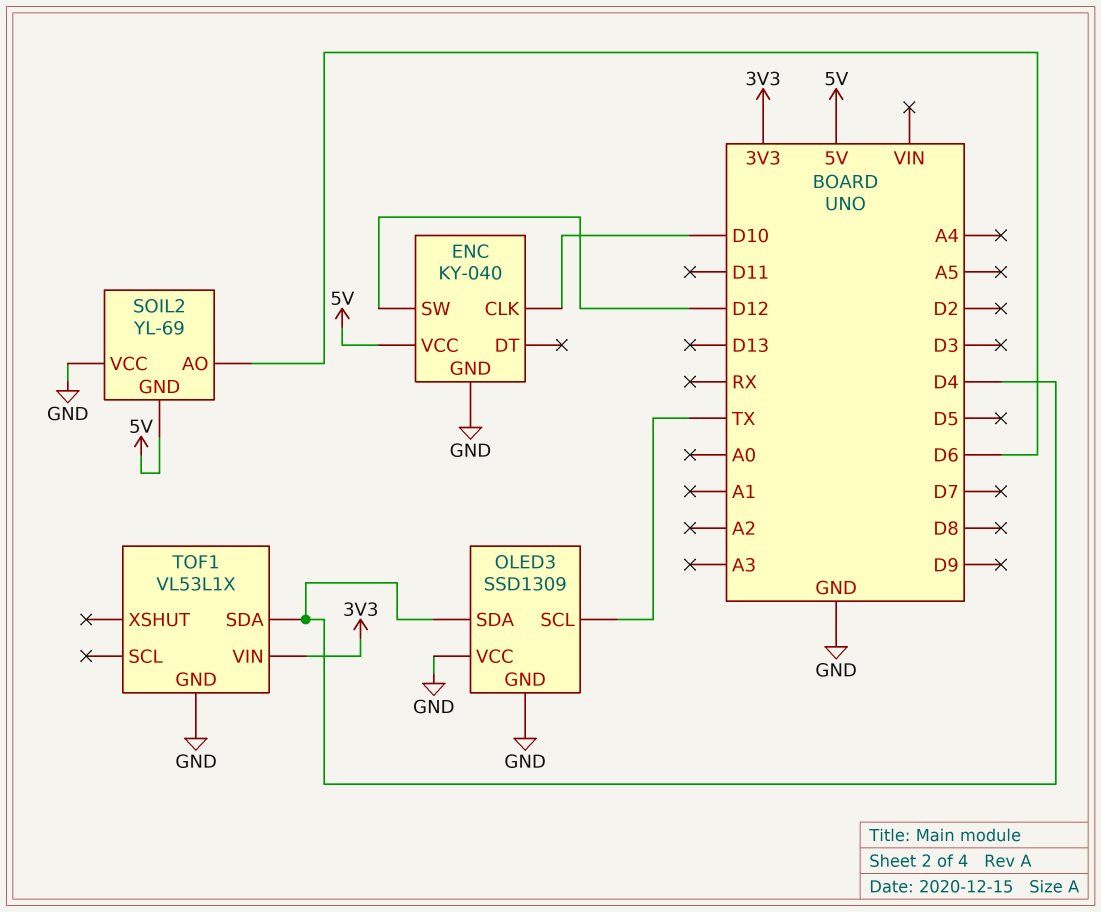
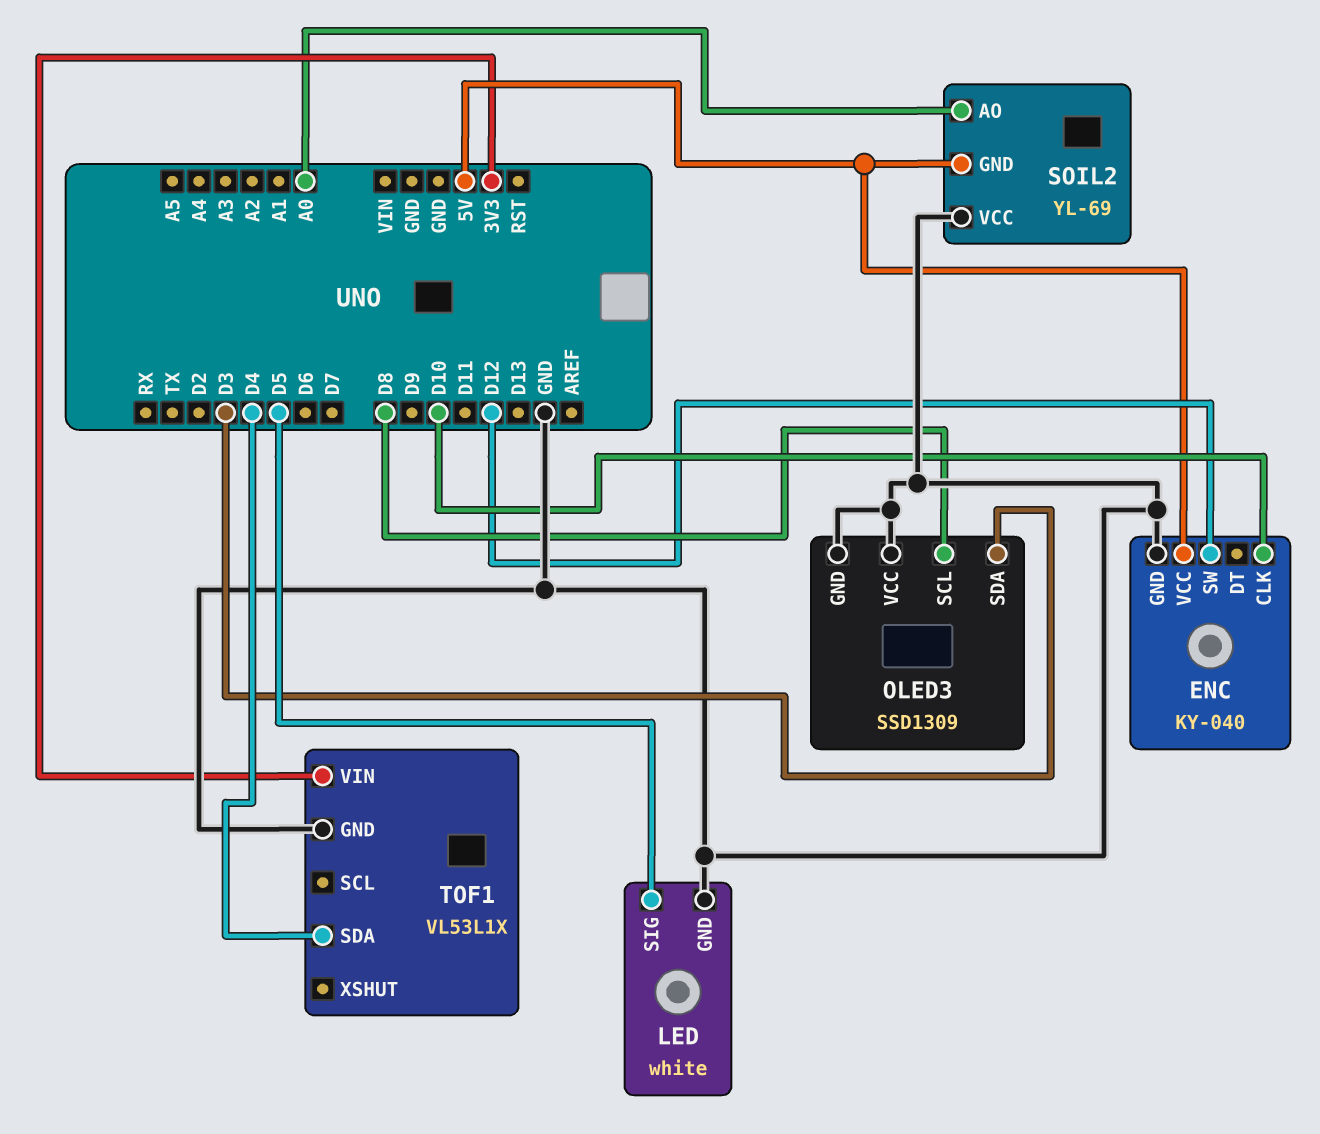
LED: none -> white
LED pin GND: none -> GND
LED pin SIG: none -> D5
OLED3 pin SCL: TX -> D8
OLED3 pin SDA: D4 -> D3
SOIL2 pin AO: D6 -> A0

